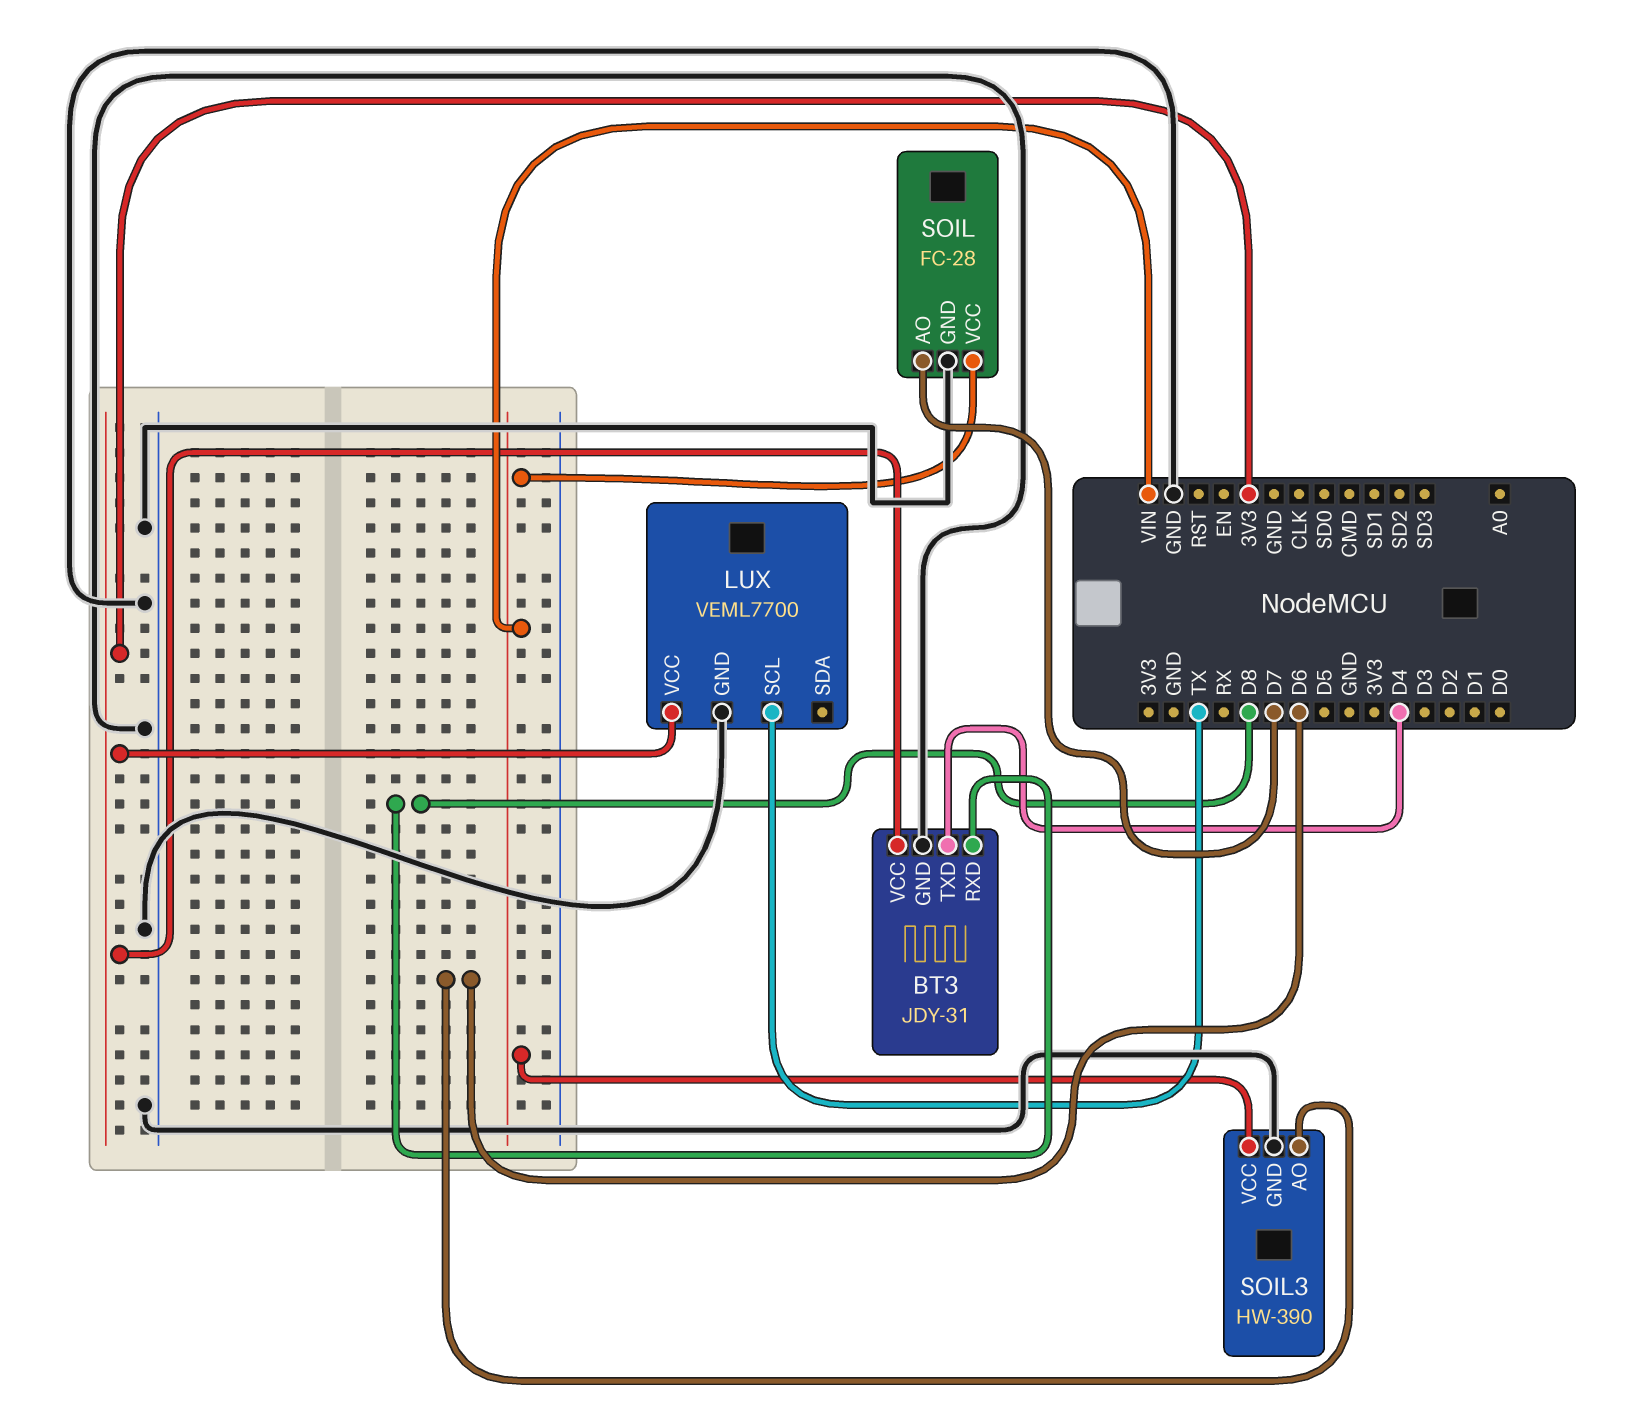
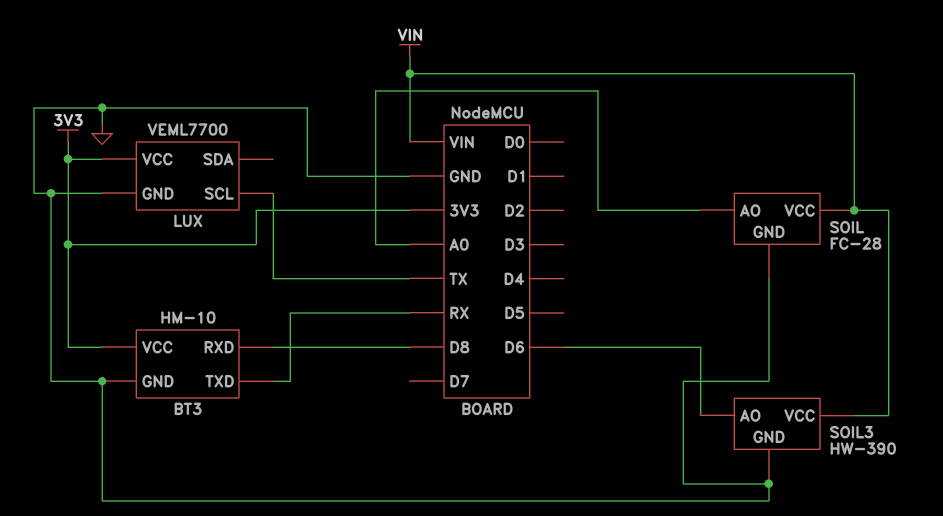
BT3: JDY-31 -> HM-10
BT3 pin TXD: D4 -> RX
SOIL pin AO: D7 -> A0

